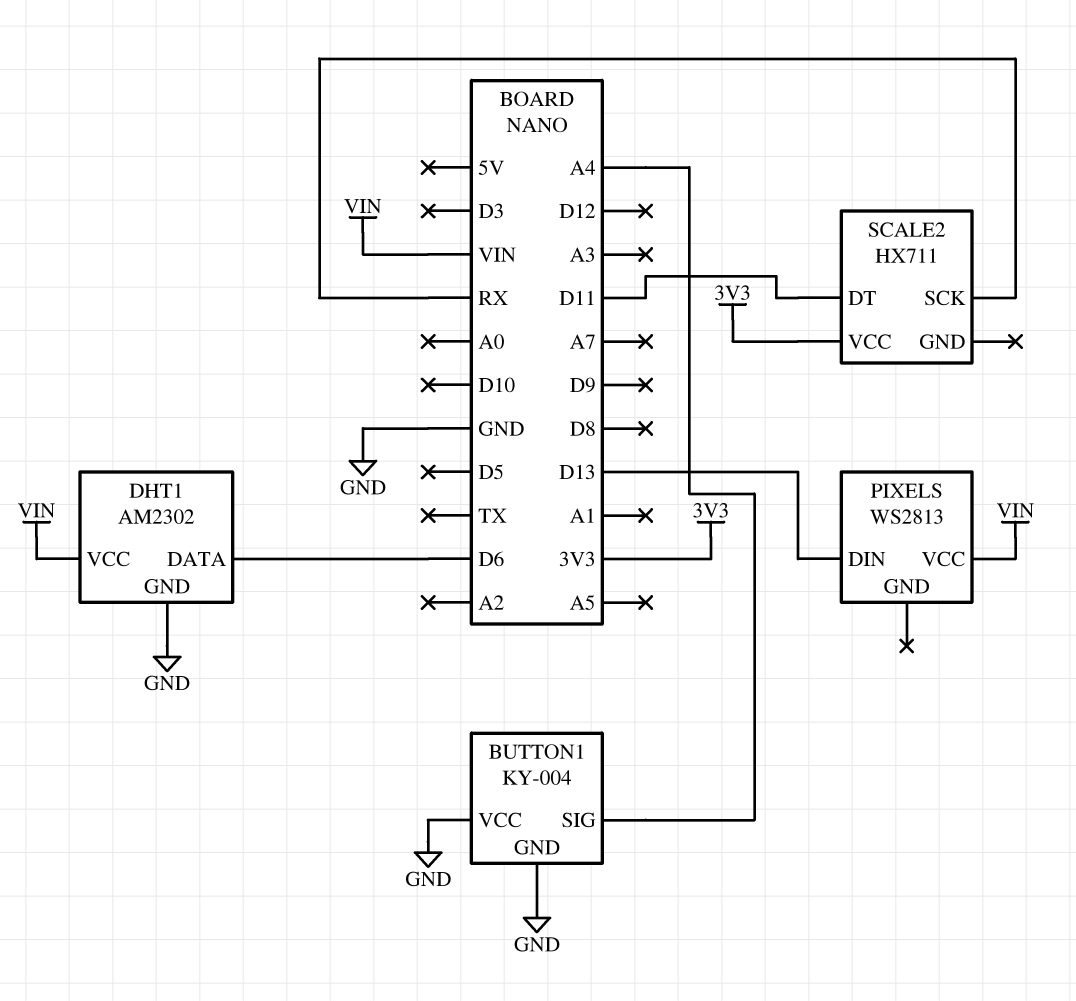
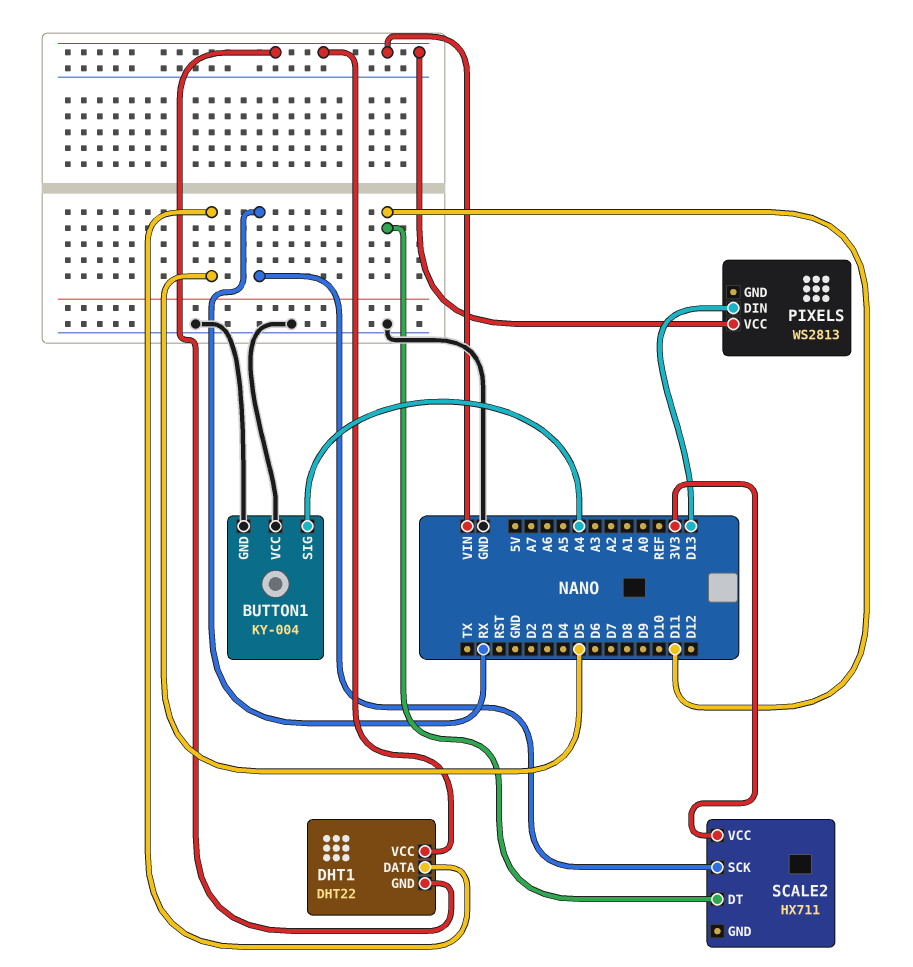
DHT1: AM2302 -> DHT22
DHT1 pin DATA: D6 -> D5
DHT1 pin GND: GND -> VIN

